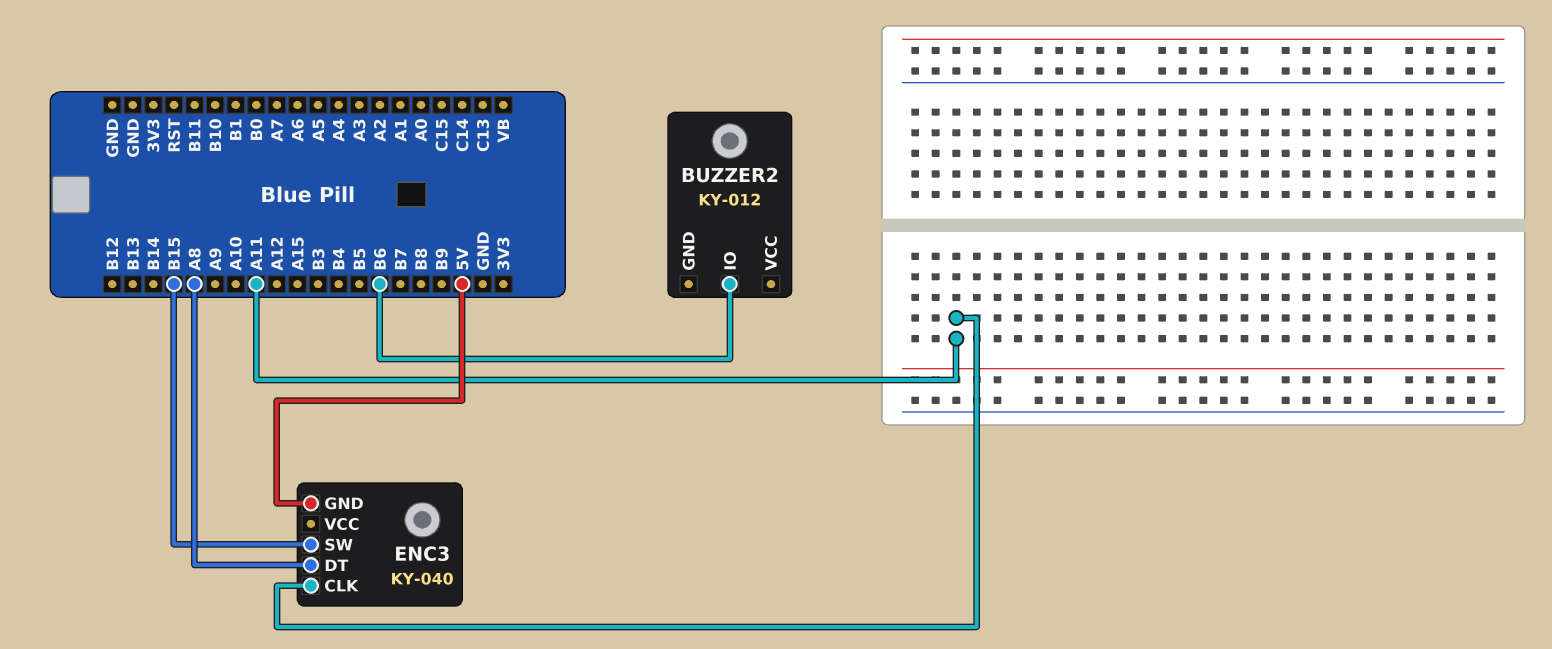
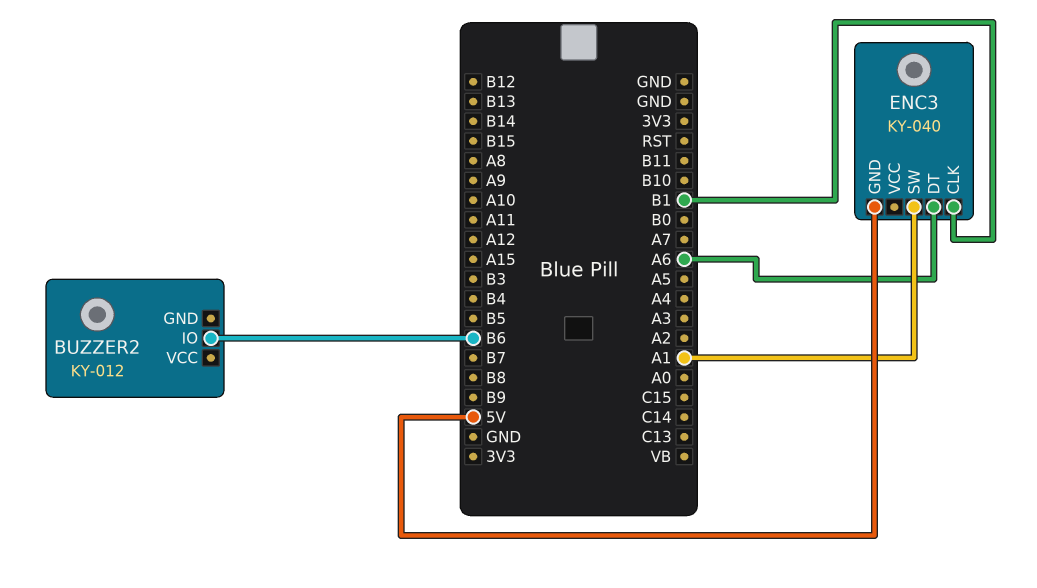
ENC3 pin CLK: A11 -> B1
ENC3 pin DT: A8 -> A6
ENC3 pin SW: B15 -> A1

